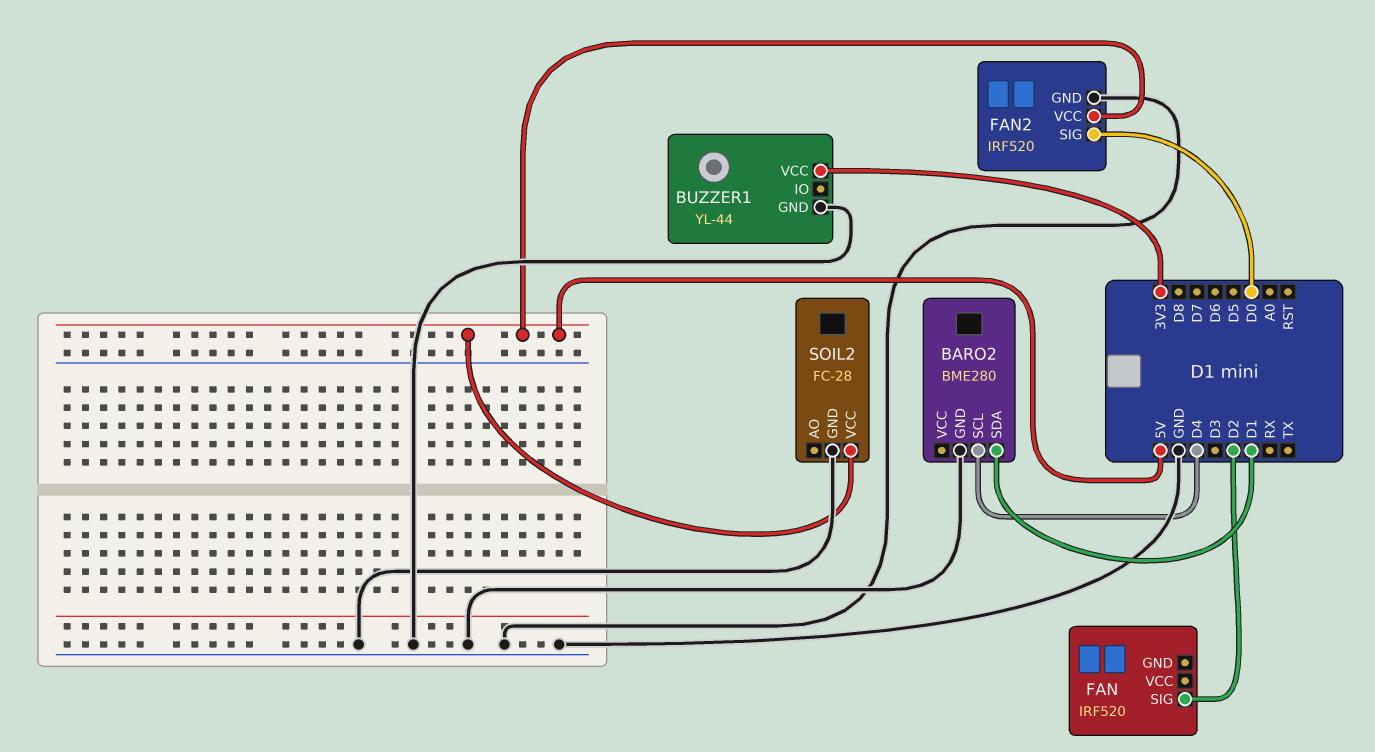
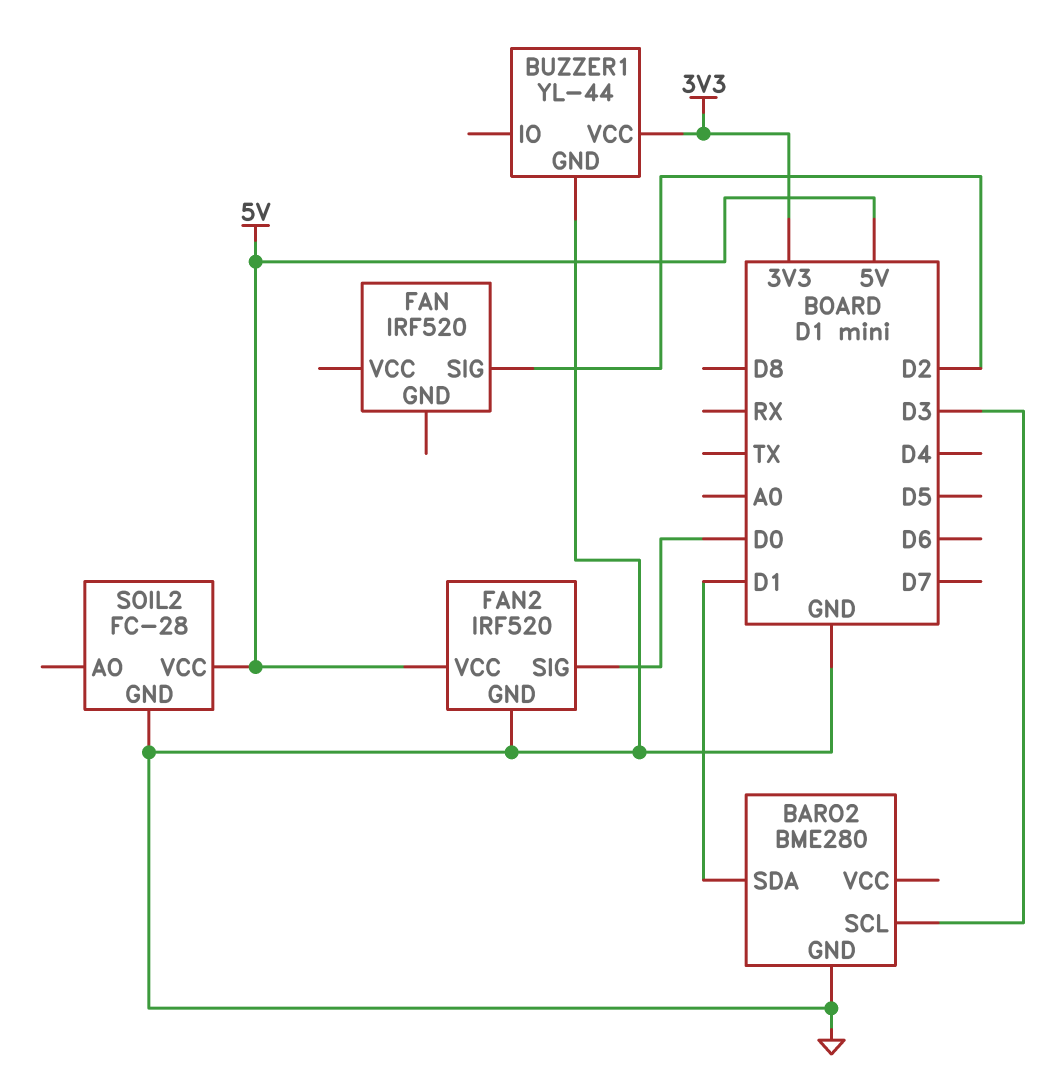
BARO2 pin SCL: D4 -> D3

